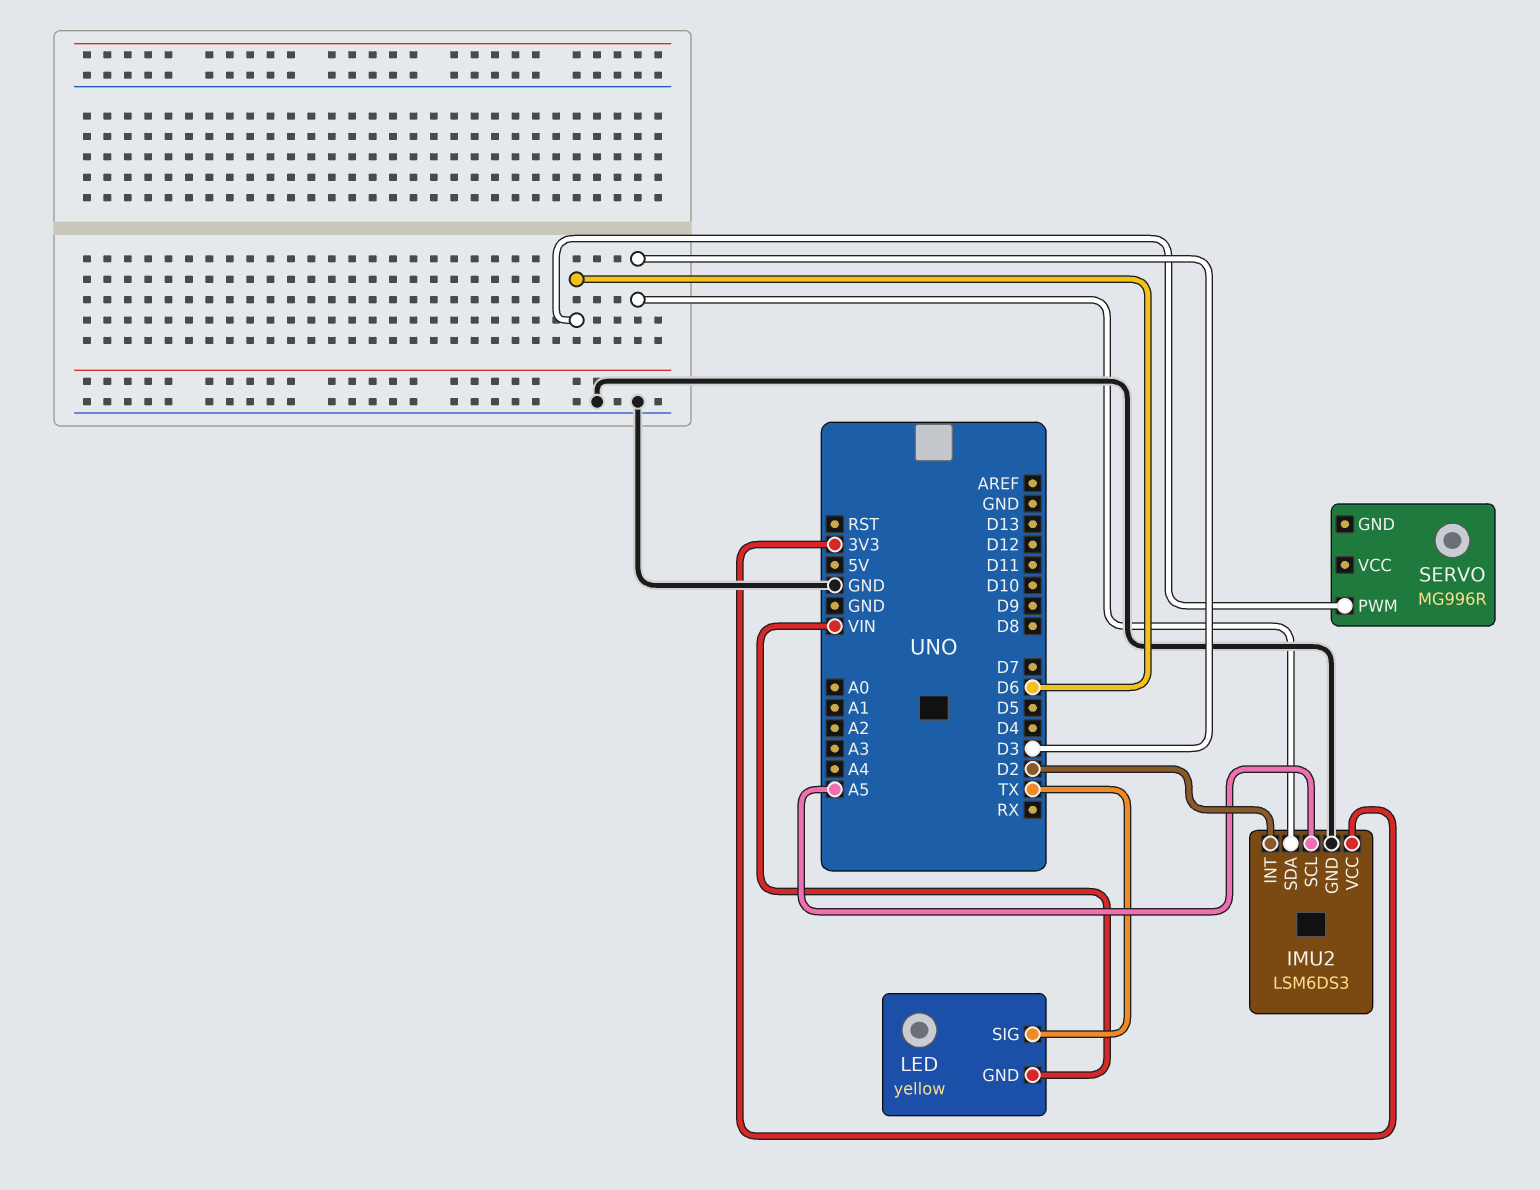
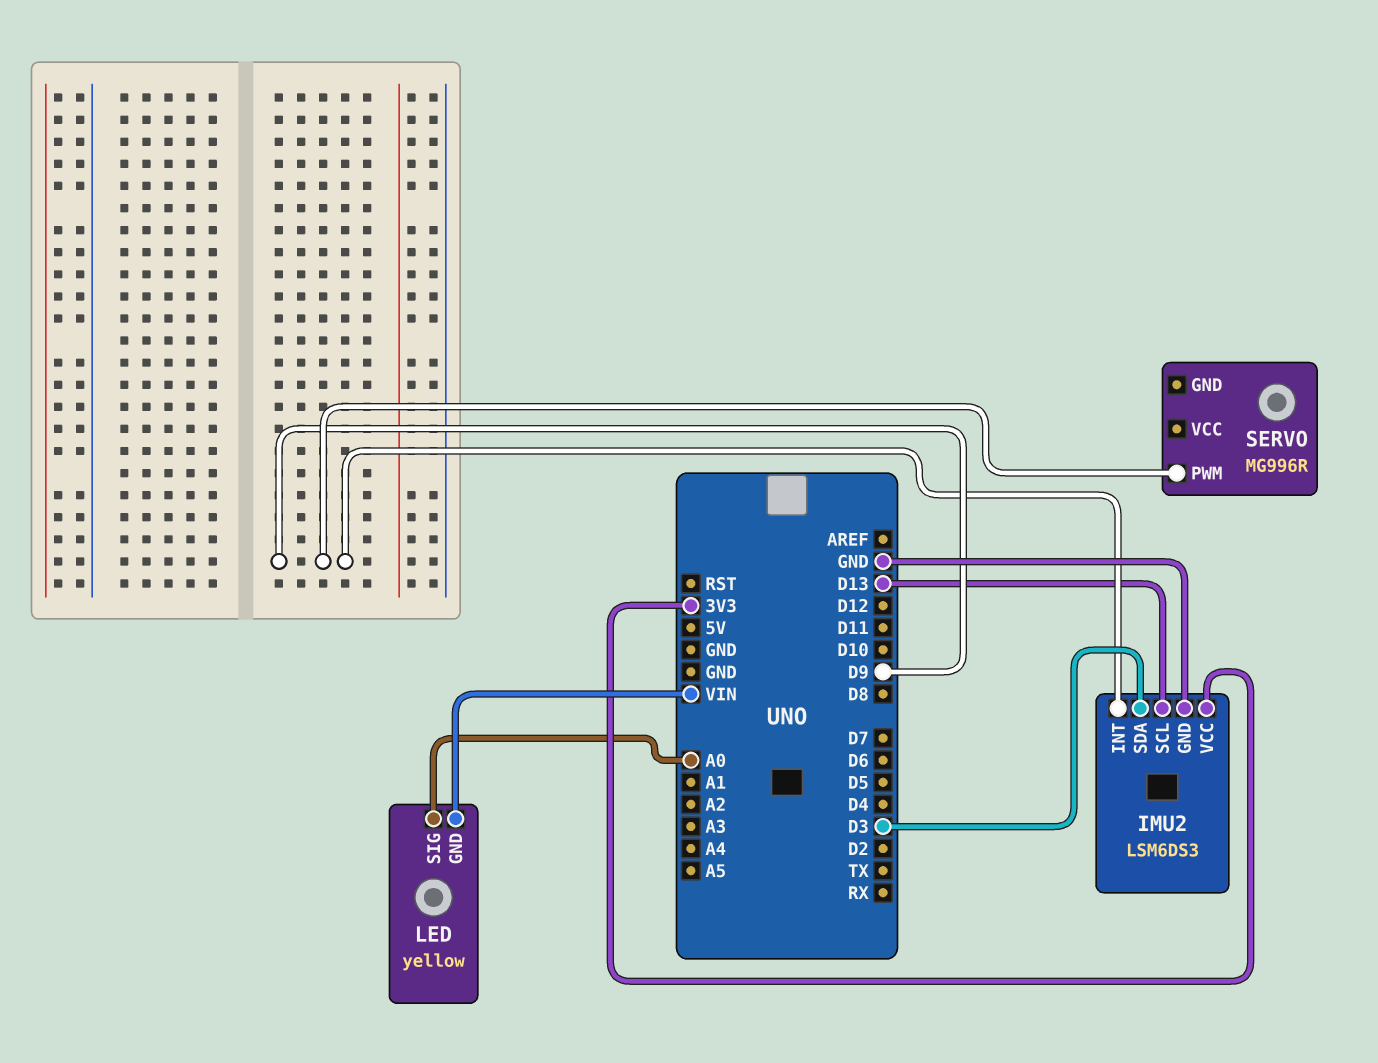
IMU2 pin INT: D2 -> D9
IMU2 pin SCL: A5 -> D13
LED pin SIG: TX -> A0
SERVO pin PWM: D6 -> D9

